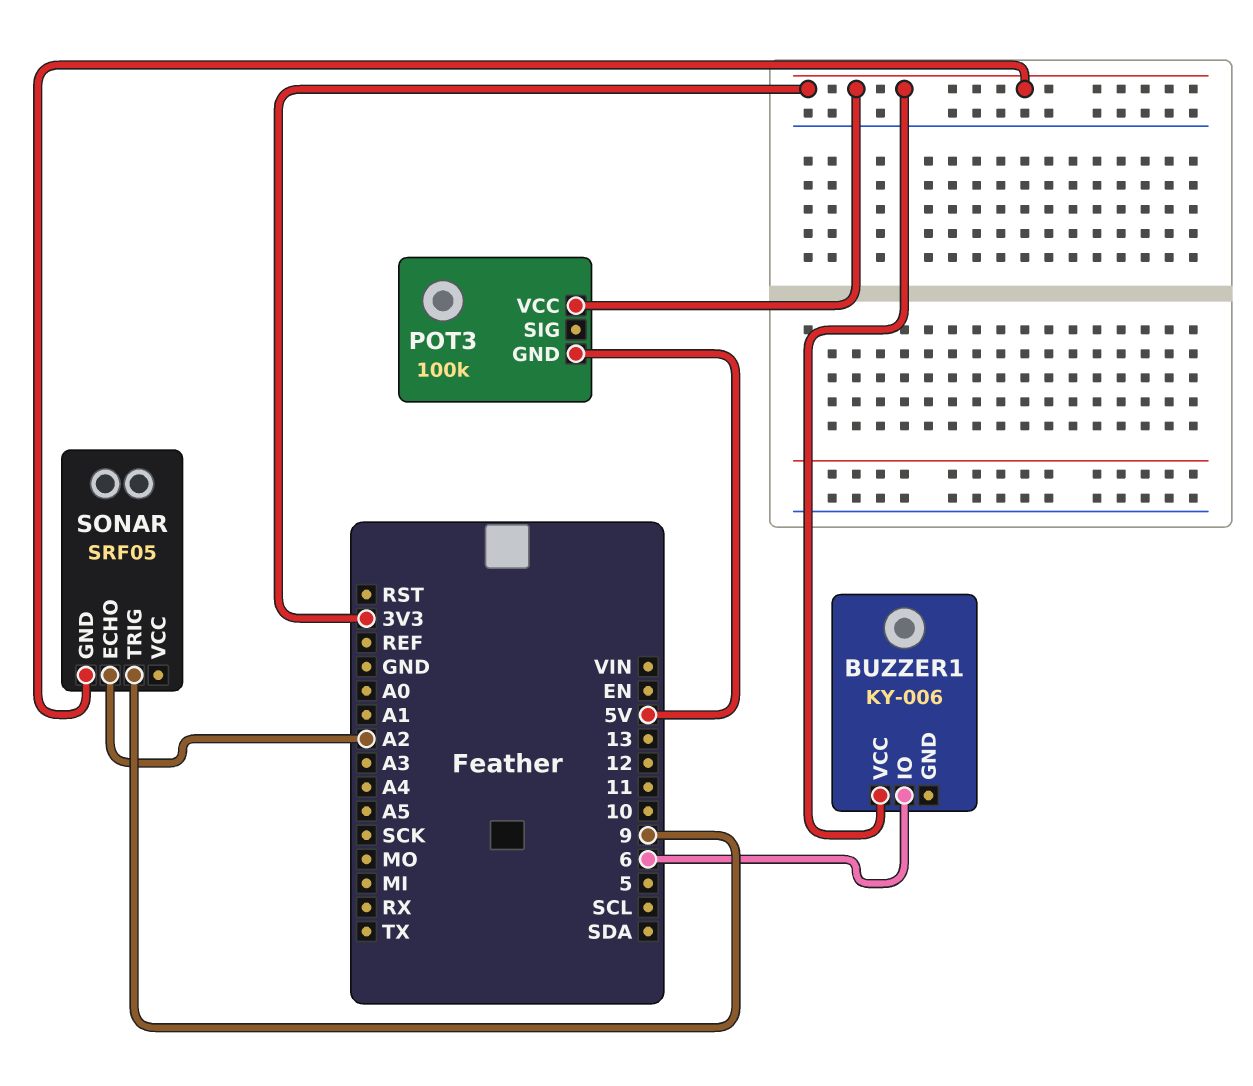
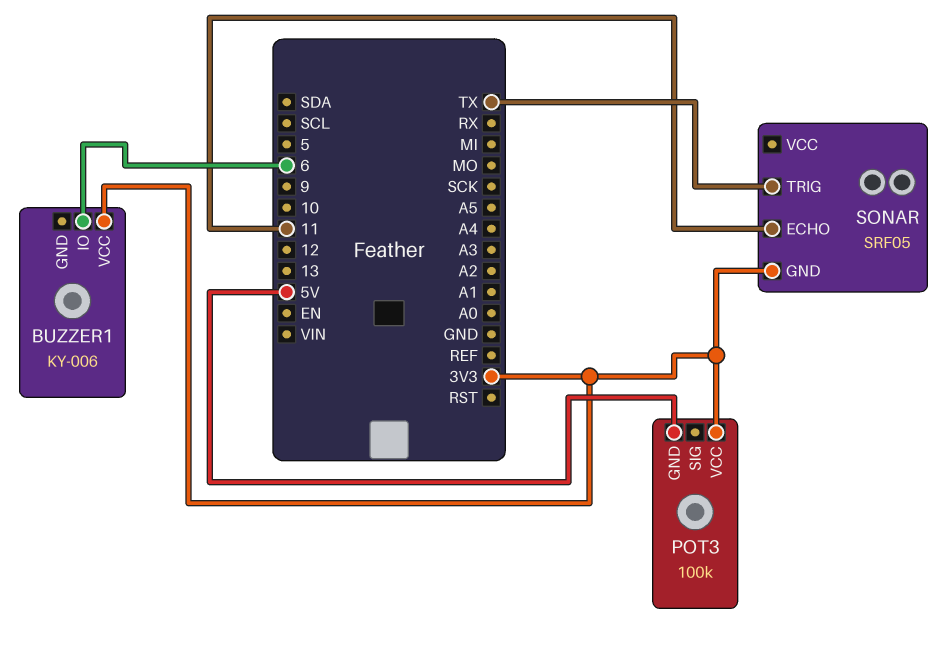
SONAR pin ECHO: A2 -> 11
SONAR pin TRIG: 9 -> TX

